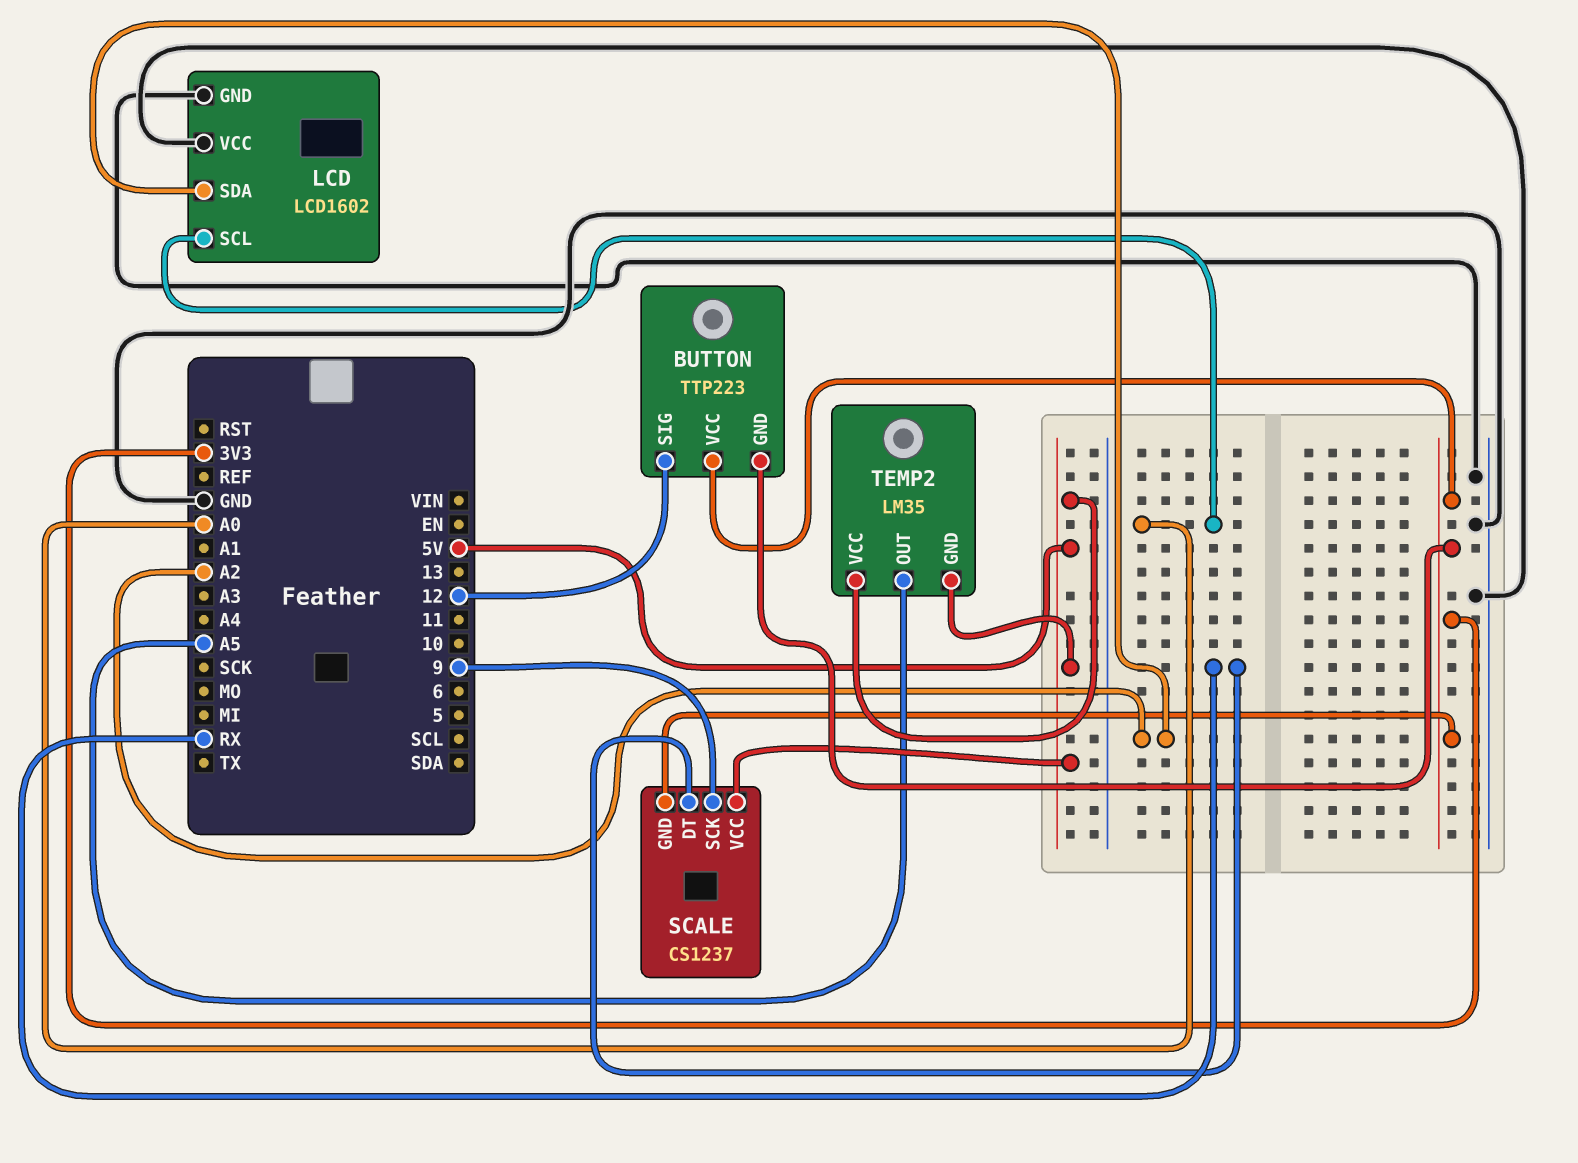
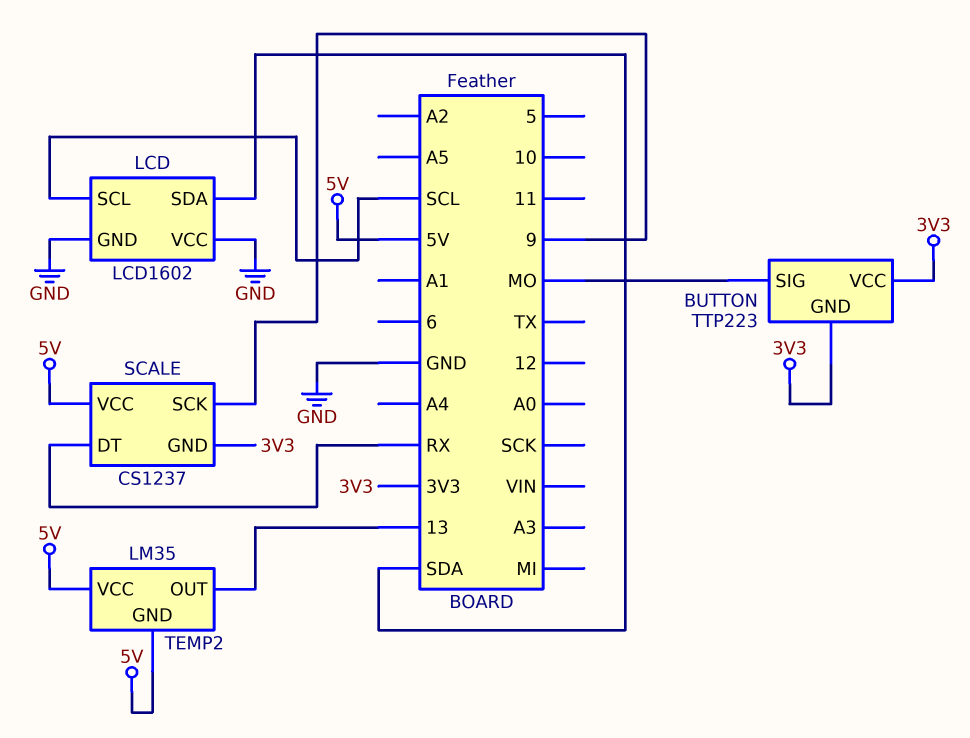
BUTTON pin SIG: 12 -> MO
LCD pin SCL: A0 -> SCL
LCD pin SDA: A2 -> SDA
TEMP2 pin OUT: A5 -> 13

